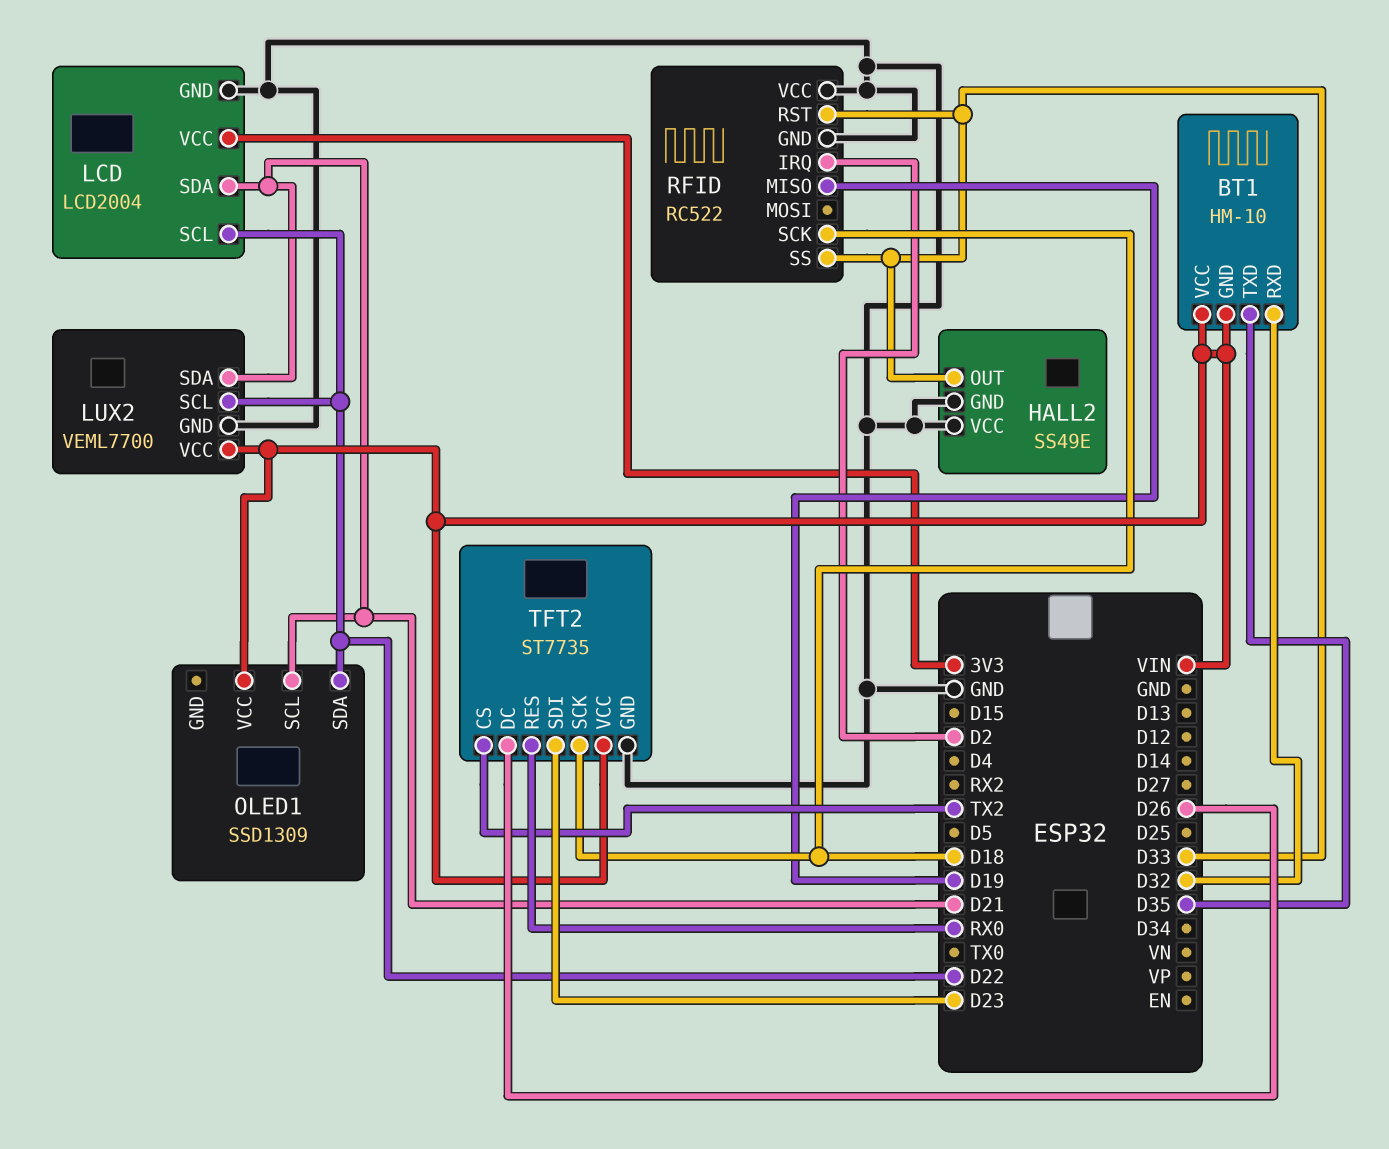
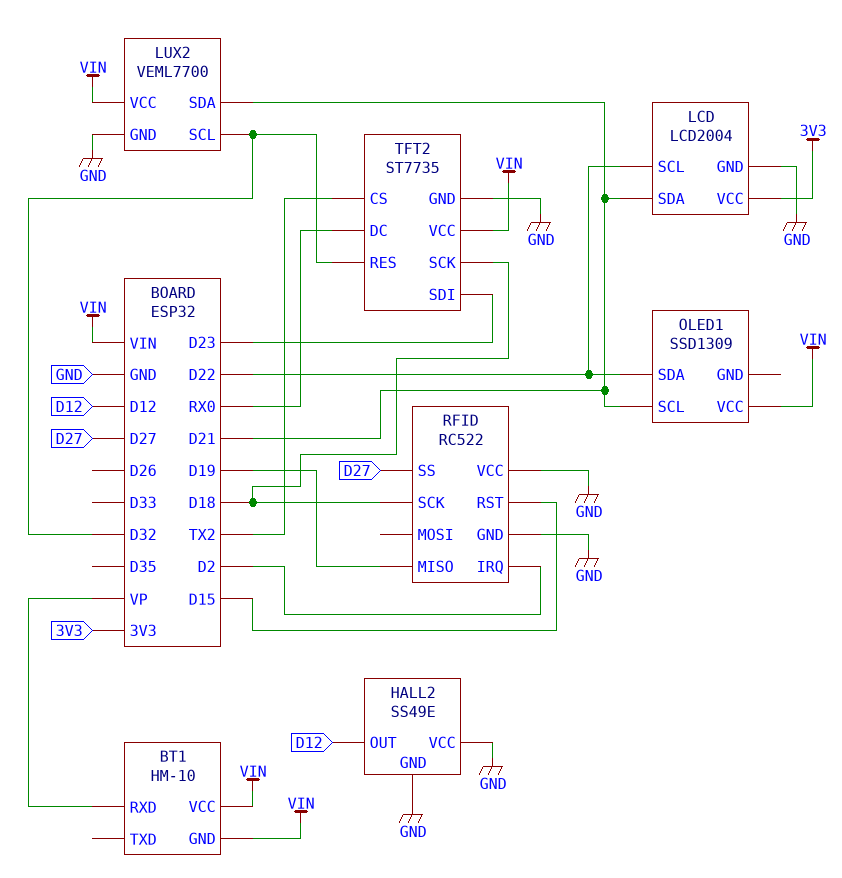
BT1 pin RXD: D32 -> VP
BT1 pin TXD: D35 -> none
HALL2 pin OUT: D33 -> D12
LUX2 pin SCL: D22 -> D32
RFID pin RST: D33 -> D15
RFID pin SS: D33 -> D27
TFT2 pin DC: D26 -> RX0
TFT2 pin RES: RX0 -> D32

